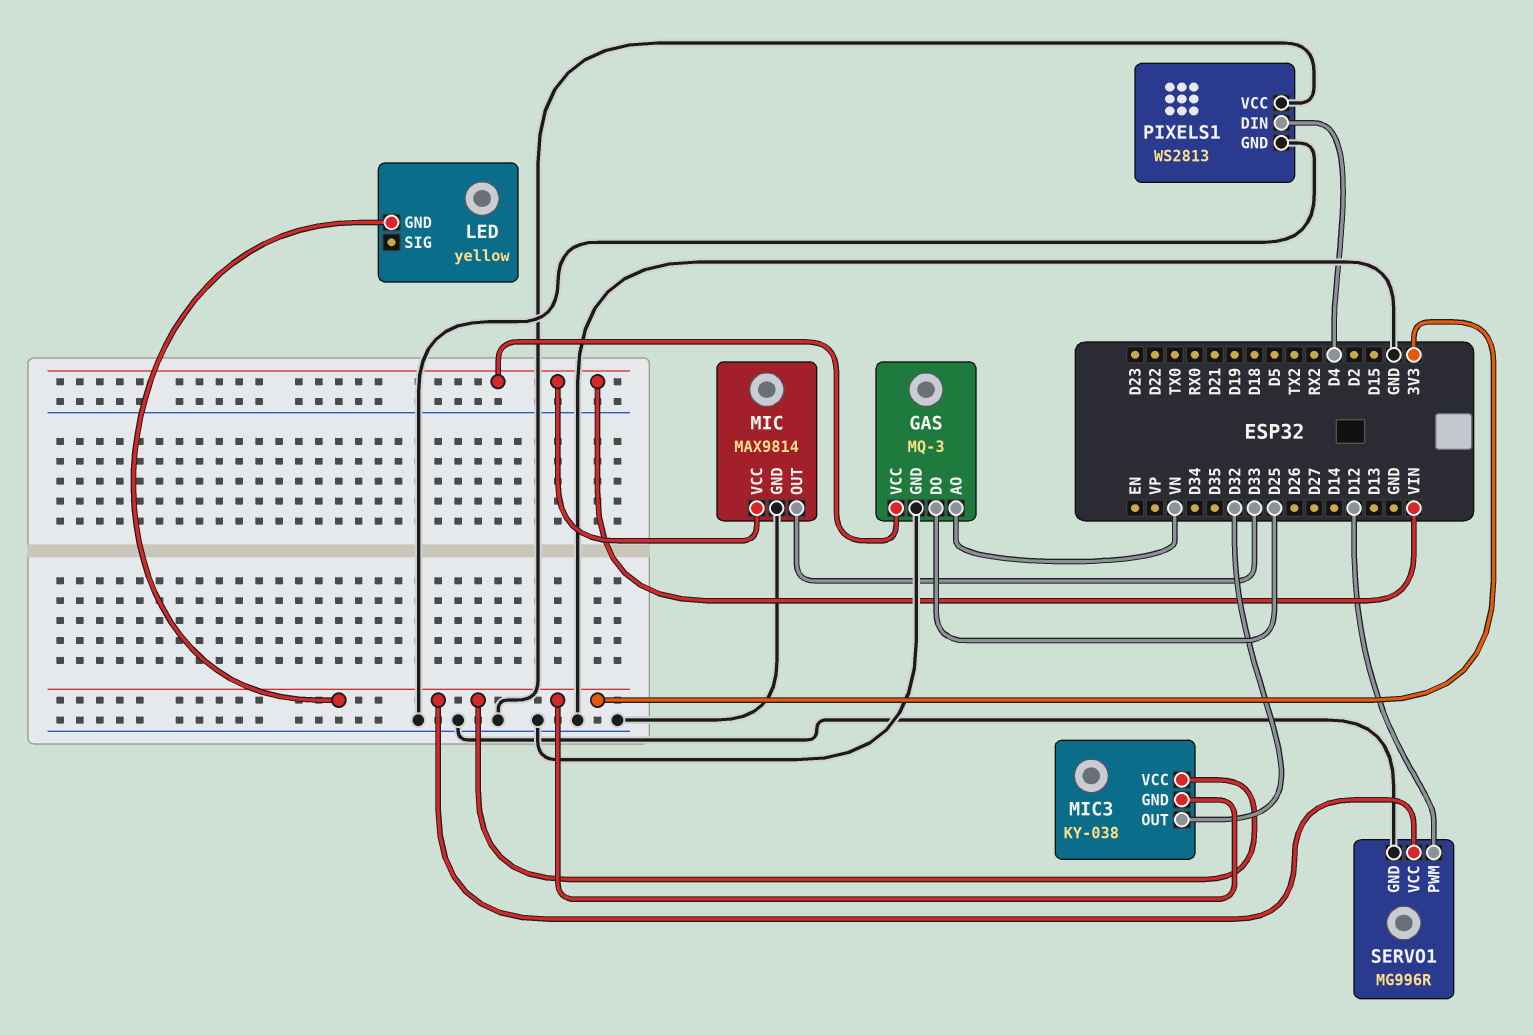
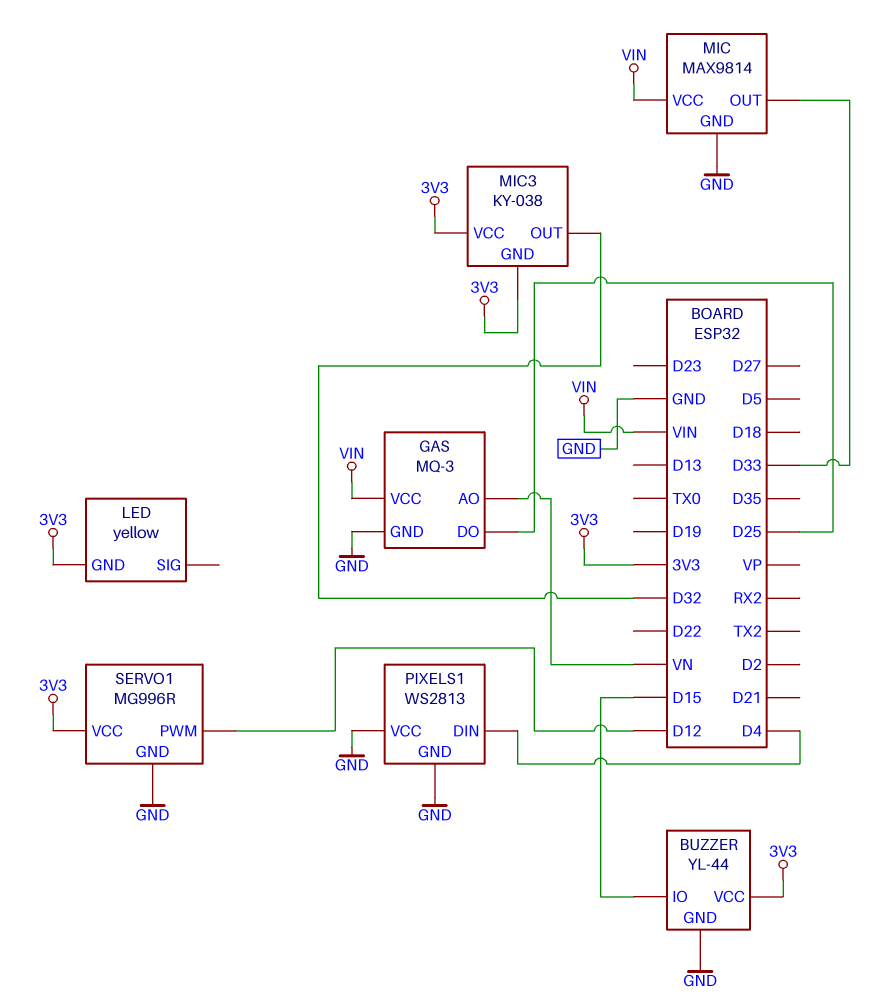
BUZZER: none -> YL-44
BUZZER pin GND: none -> GND
BUZZER pin IO: none -> D15
BUZZER pin VCC: none -> 3V3

